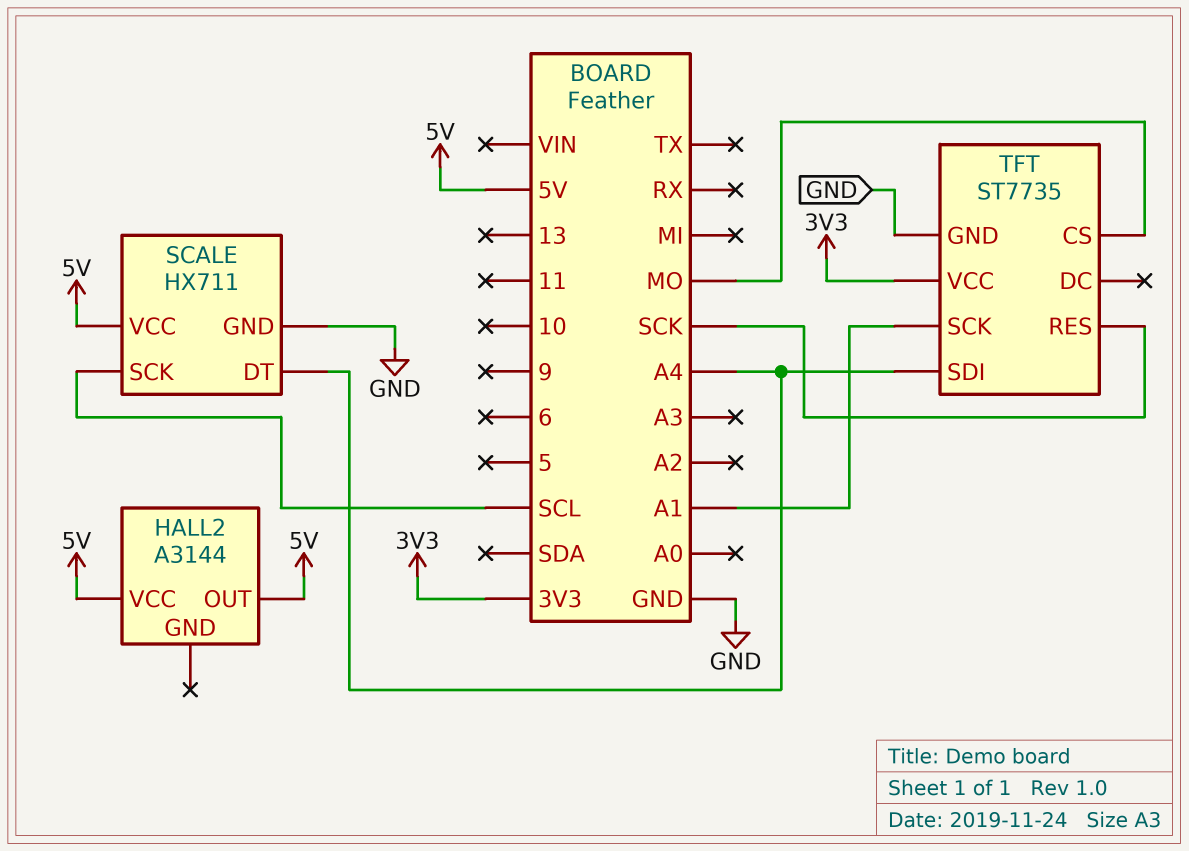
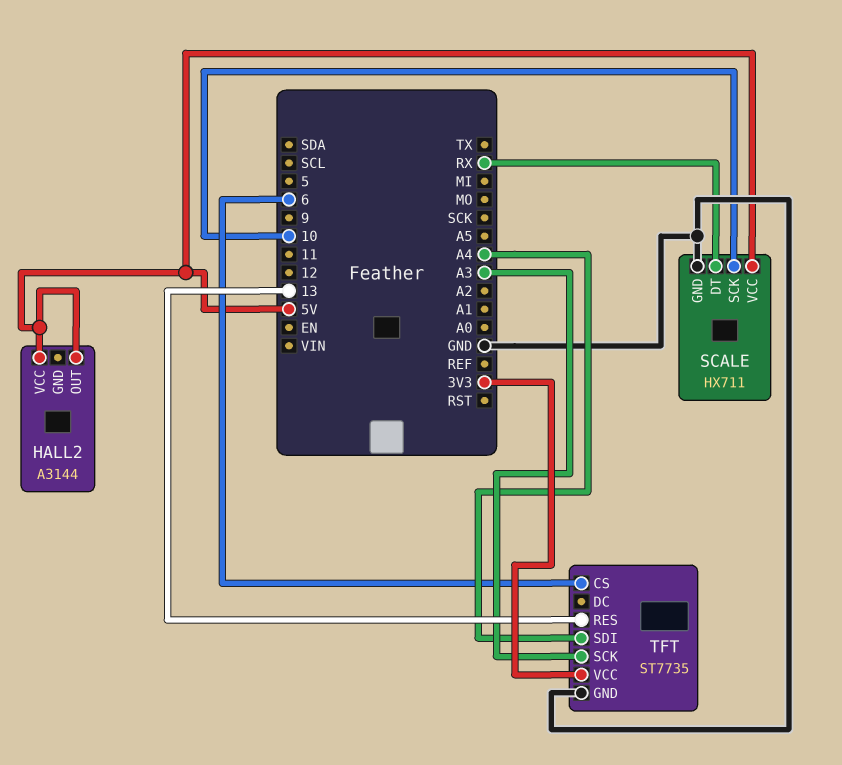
SCALE pin DT: A4 -> RX
SCALE pin SCK: SCL -> 10
TFT pin CS: MO -> 6
TFT pin RES: SCK -> 13
TFT pin SCK: A1 -> A3

